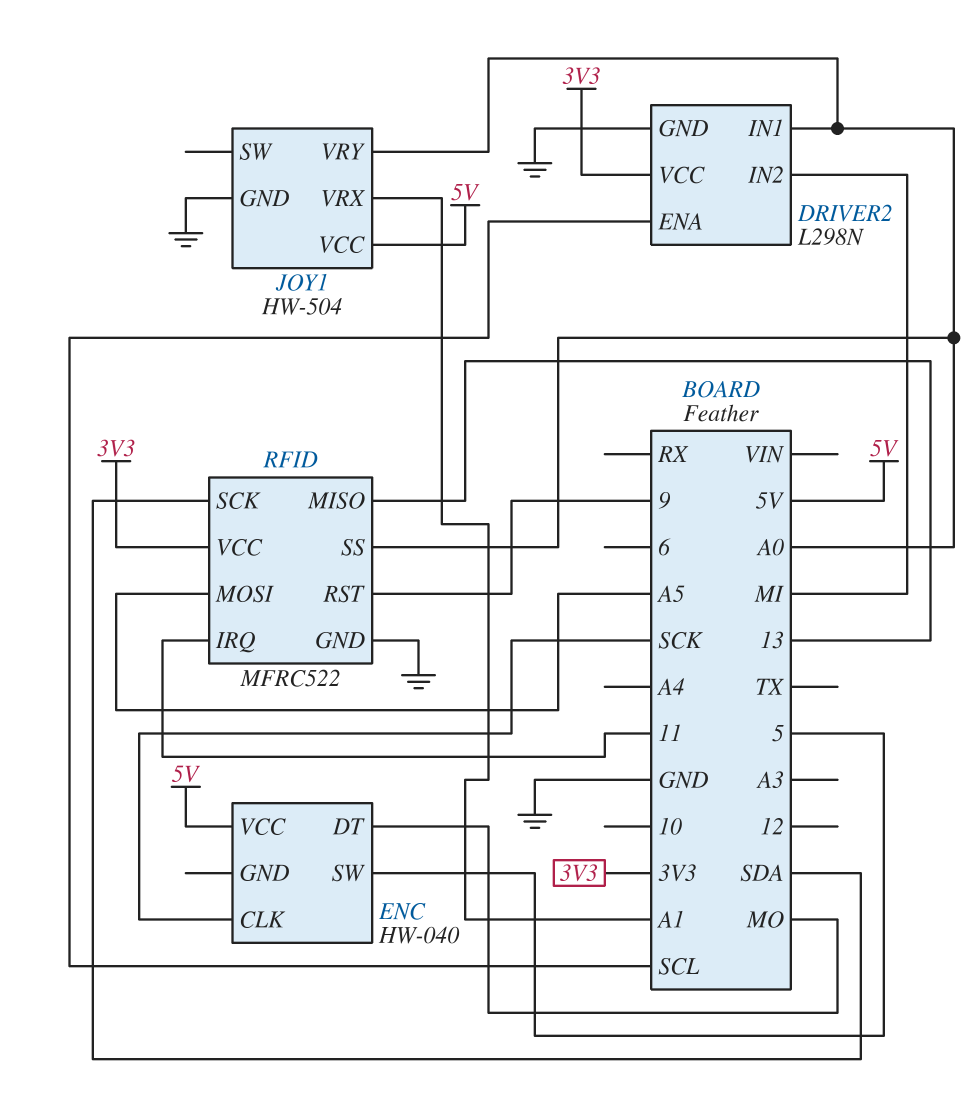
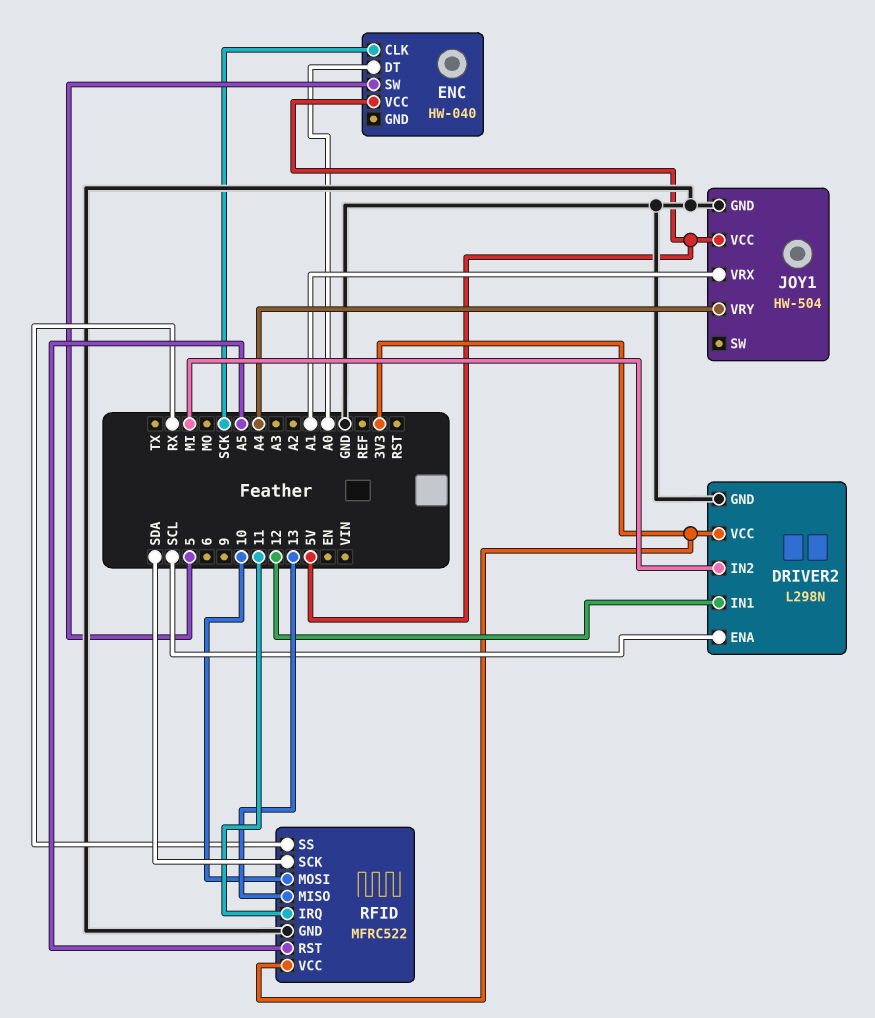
DRIVER2 pin IN1: A0 -> 12
ENC pin DT: MO -> A0
JOY1 pin VRY: A0 -> A4
RFID pin MOSI: A5 -> 10
RFID pin RST: 9 -> A5
RFID pin SS: A0 -> RX

